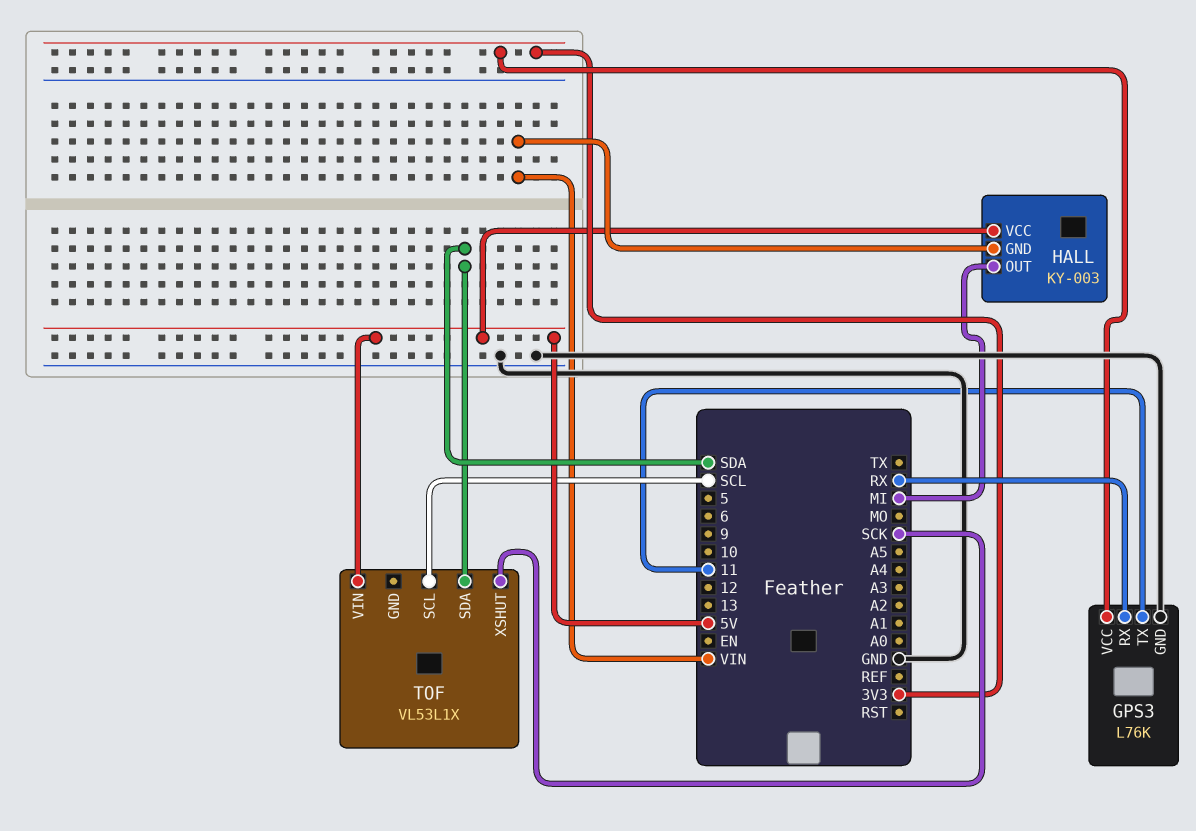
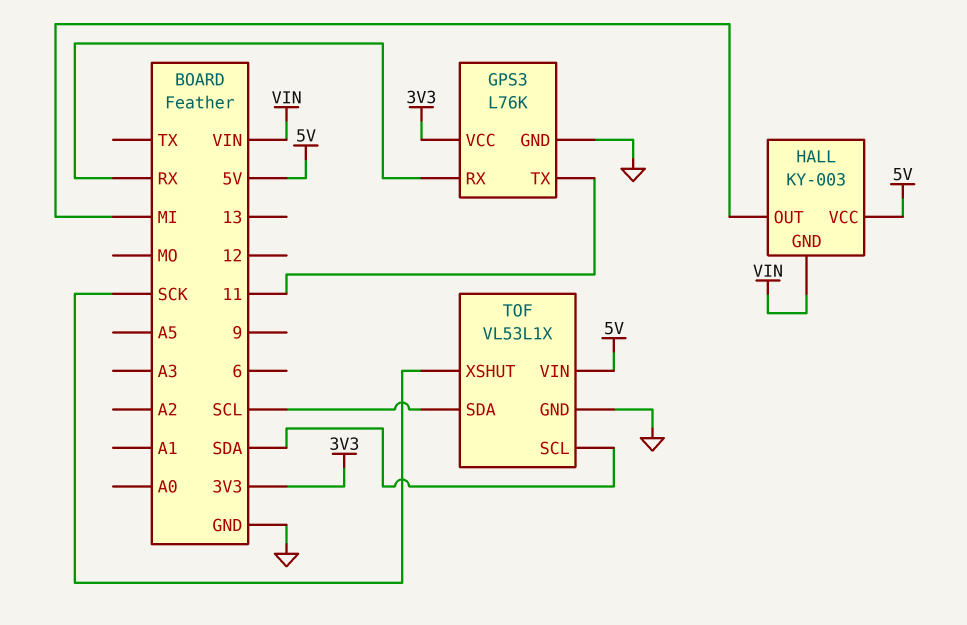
TOF pin GND: none -> GND
TOF pin SCL: SCL -> SDA
TOF pin SDA: SDA -> SCL

